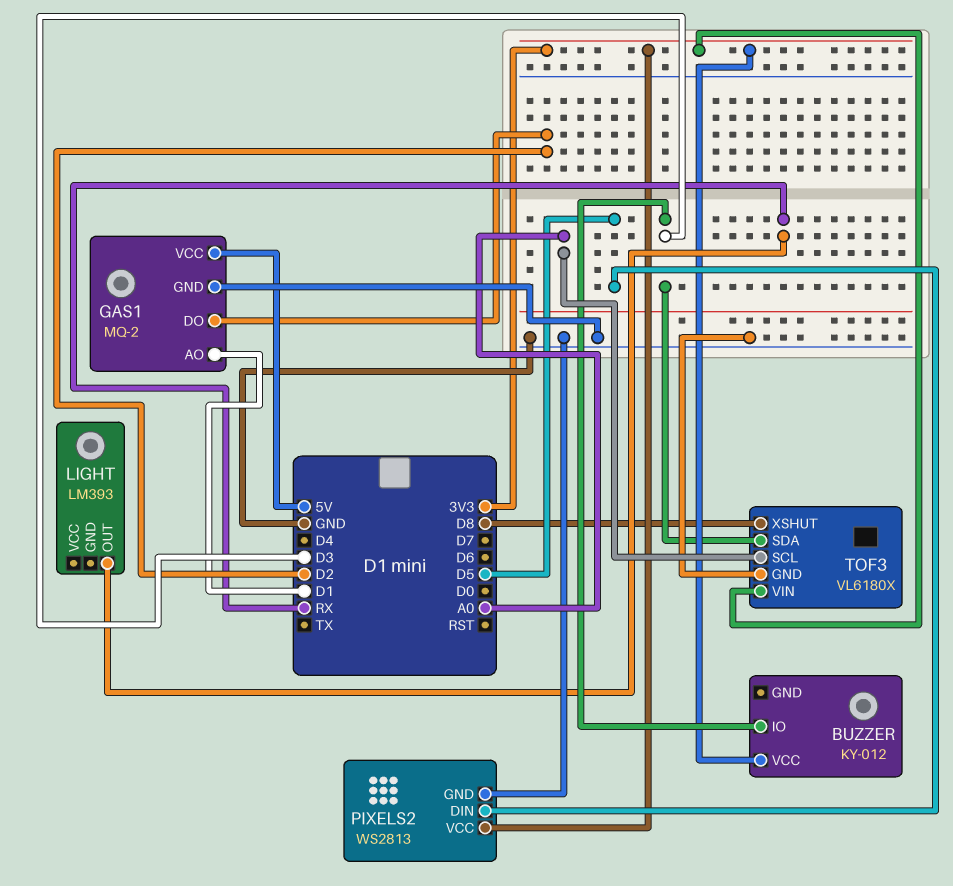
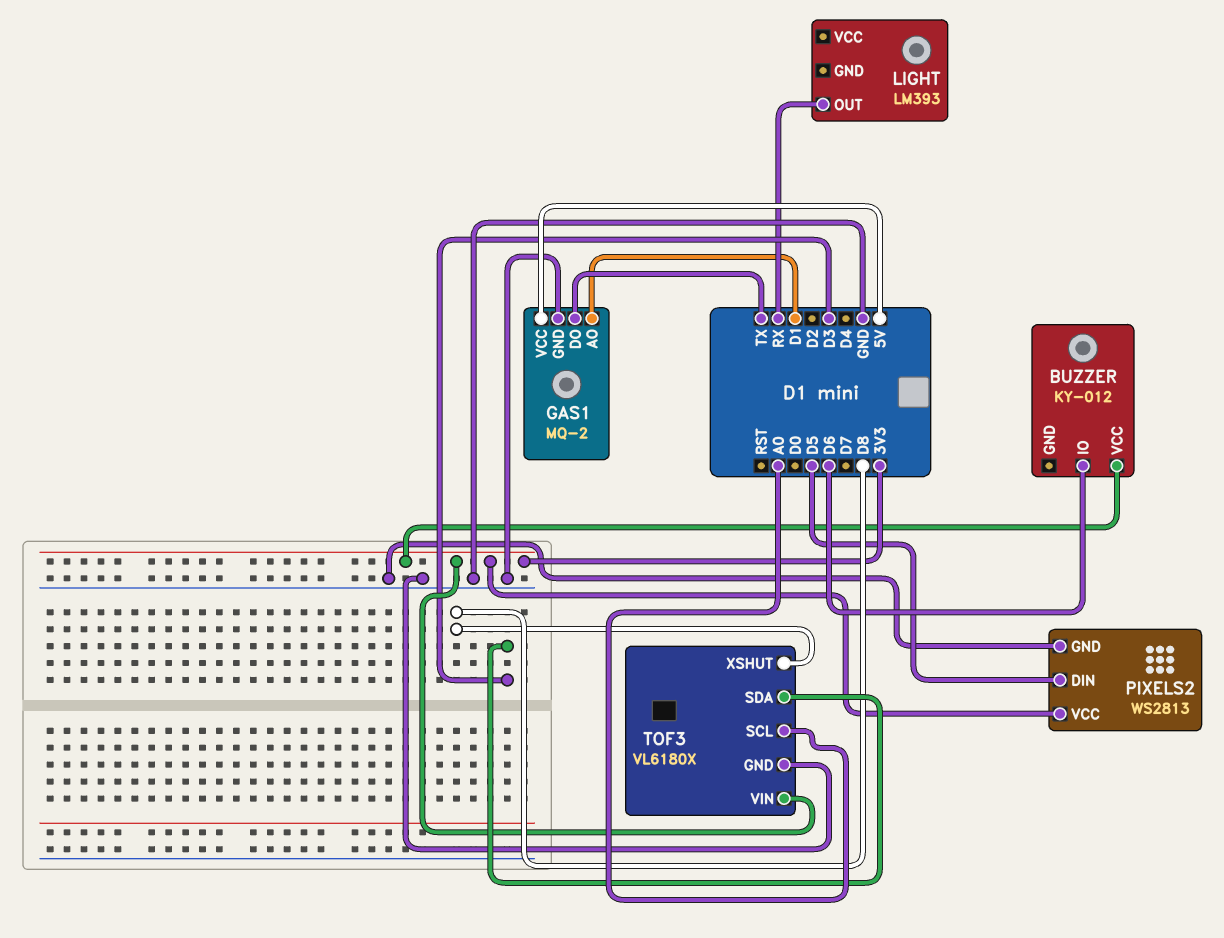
BUZZER pin IO: D3 -> D6
GAS1 pin DO: D2 -> TX

